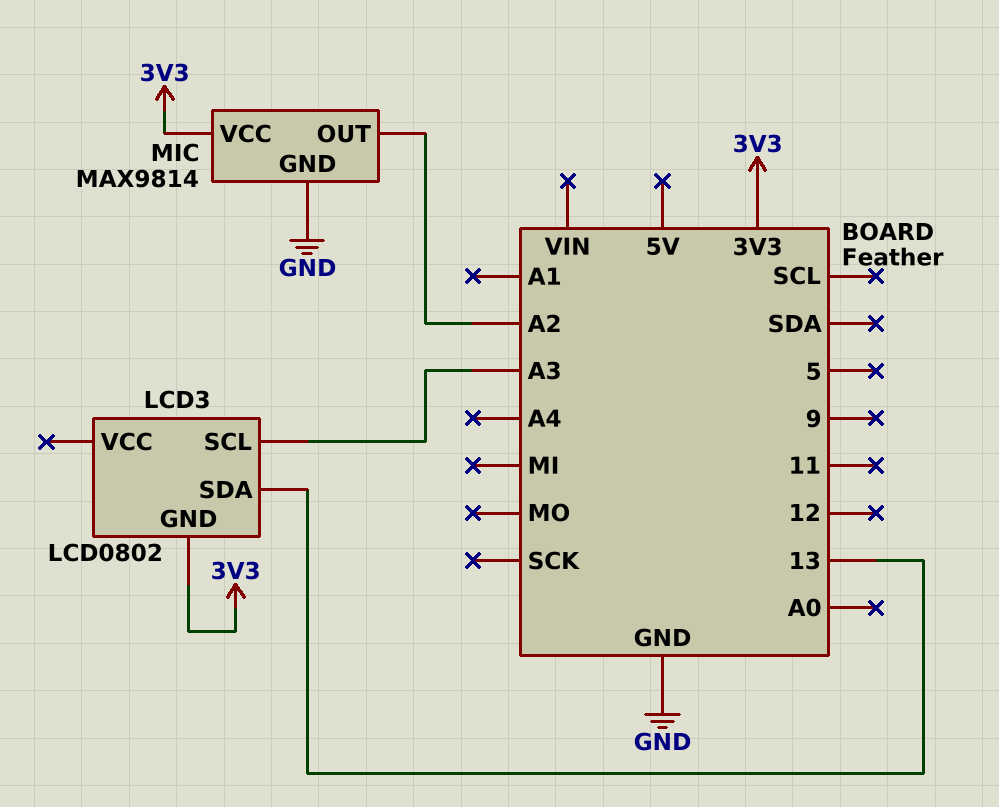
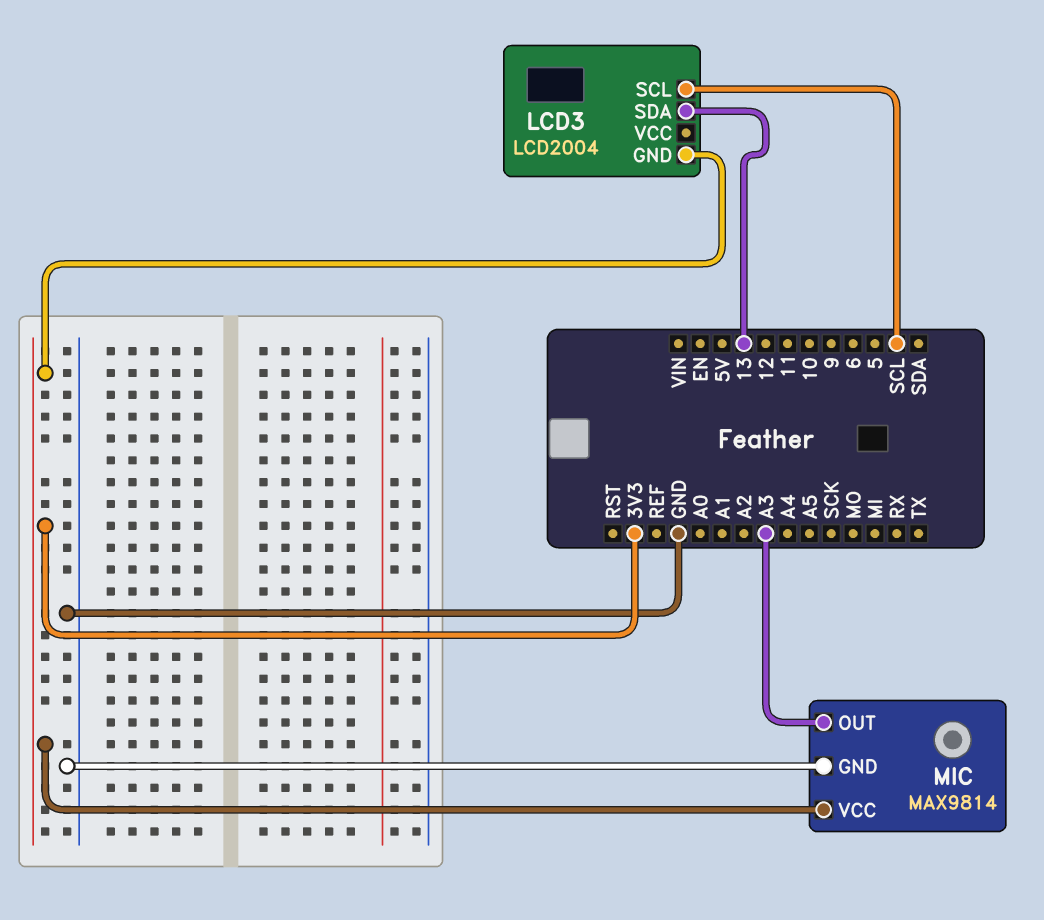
LCD3: LCD0802 -> LCD2004
LCD3 pin SCL: A3 -> SCL
MIC pin OUT: A2 -> A3

